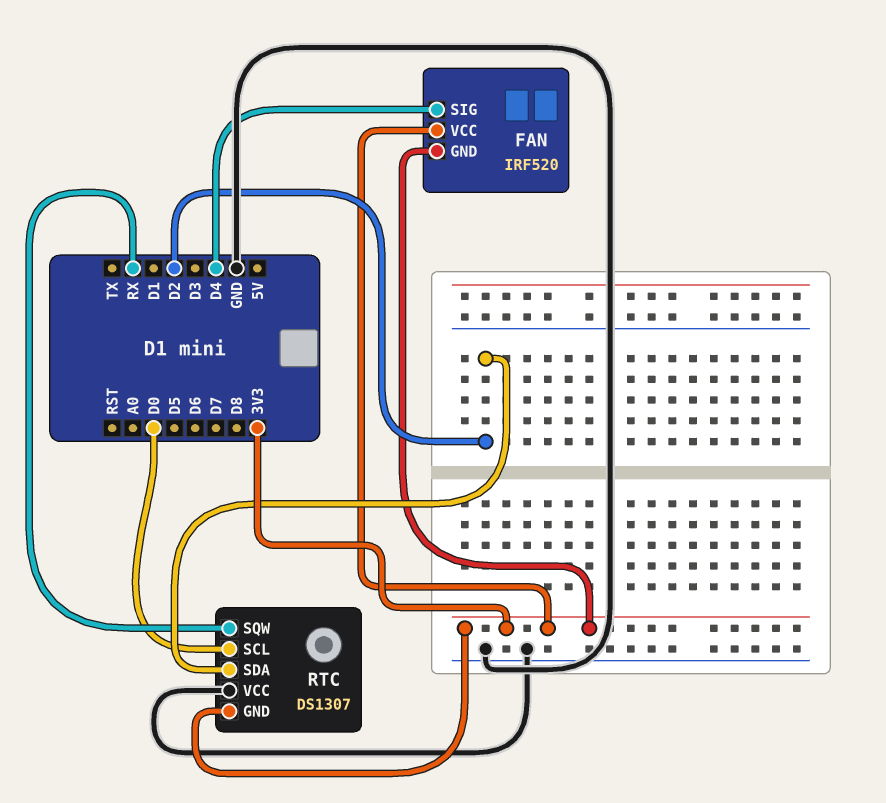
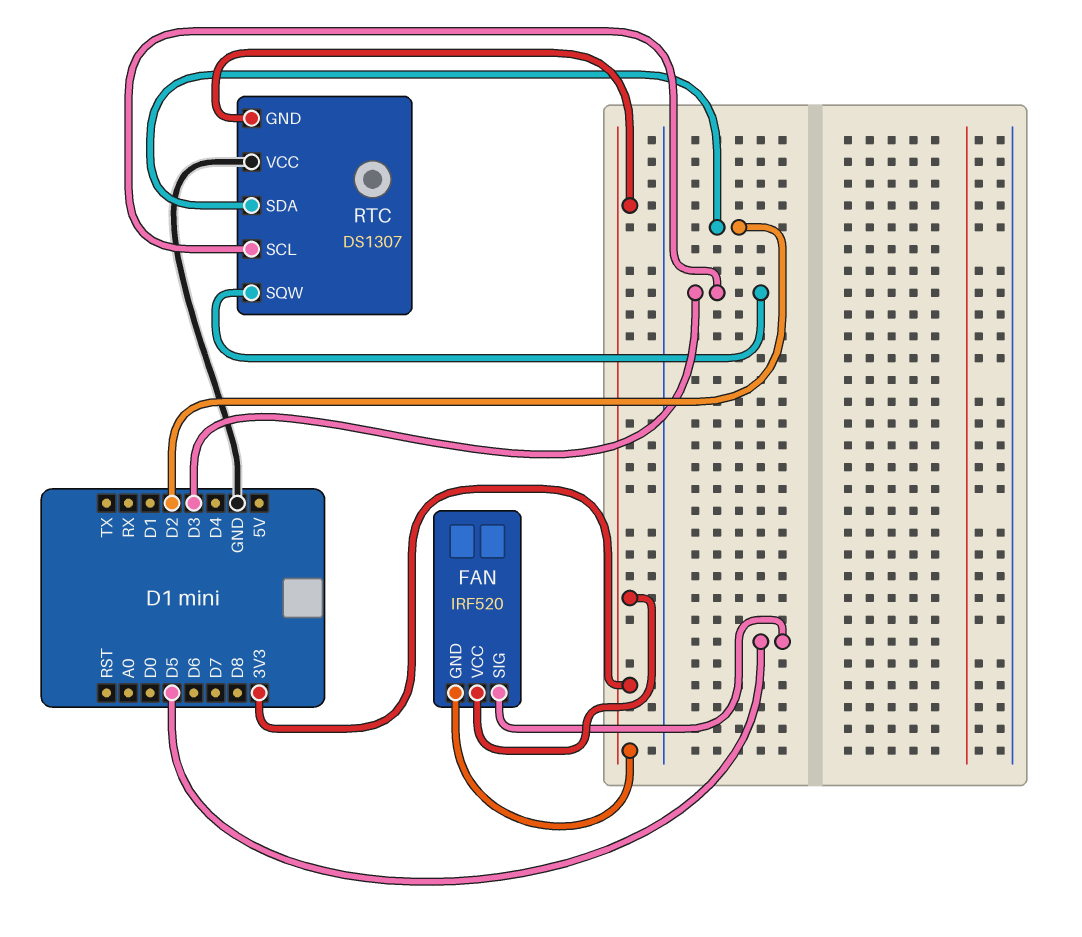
FAN pin SIG: D4 -> D5
RTC pin SCL: D0 -> D3
RTC pin SQW: RX -> D3

